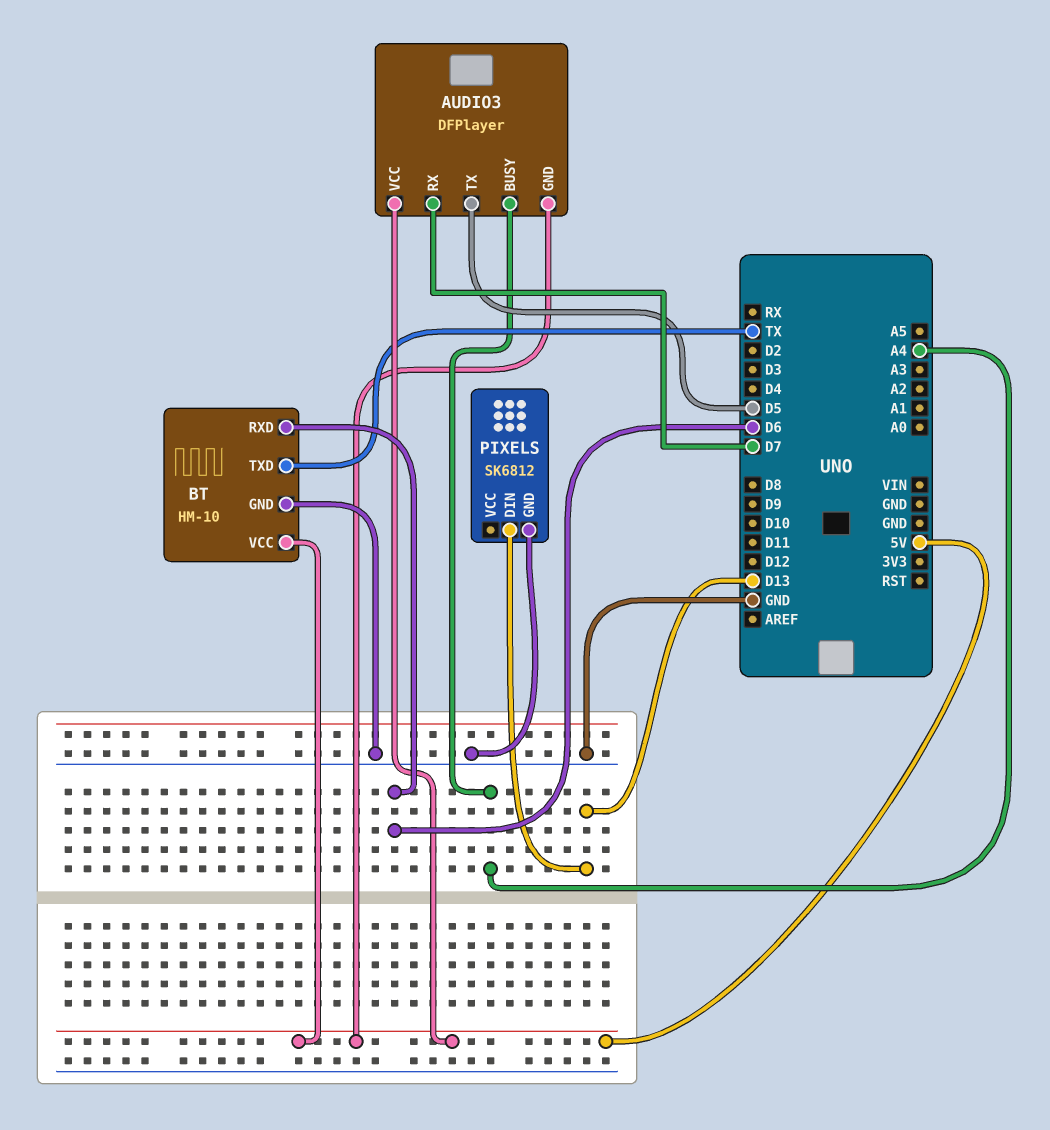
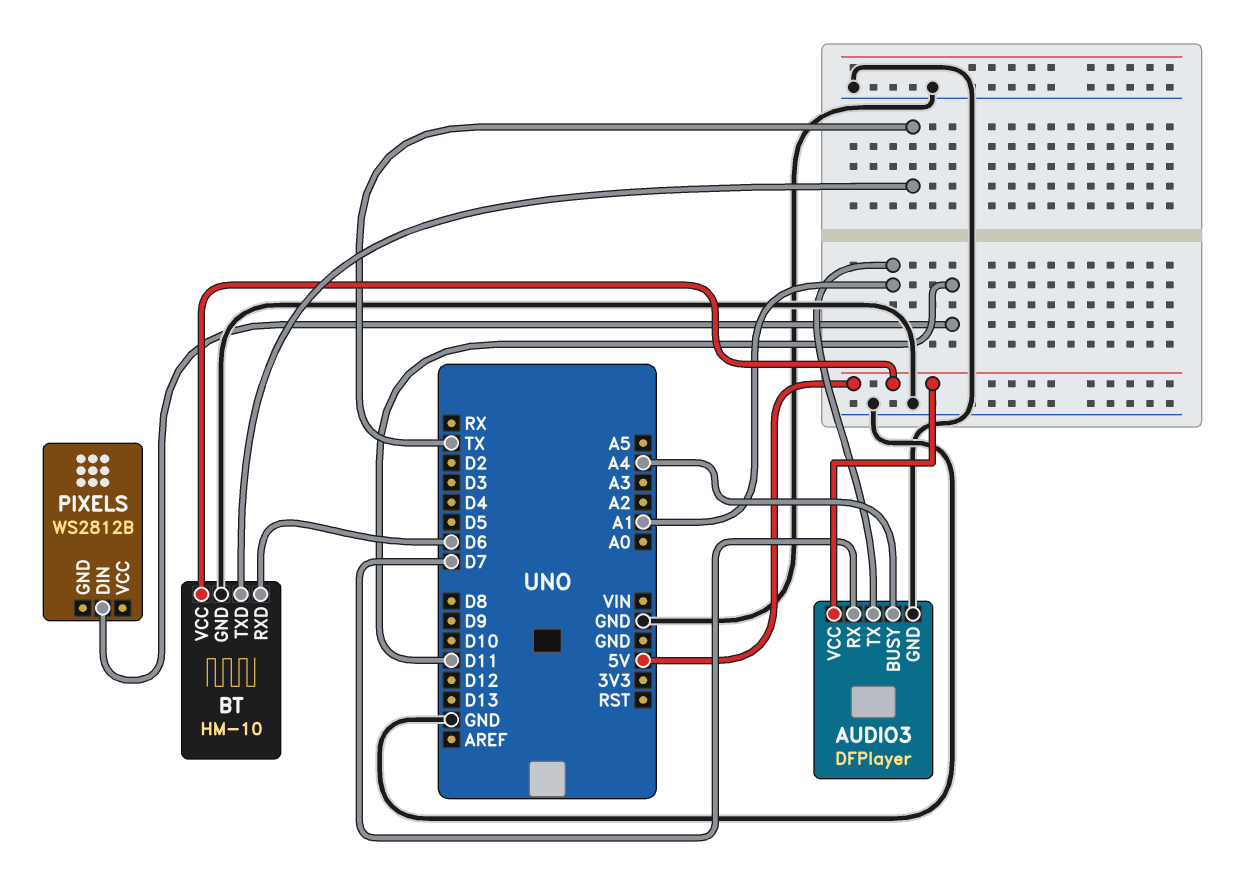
AUDIO3 pin GND: 5V -> GND
AUDIO3 pin TX: D5 -> A1
PIXELS: SK6812 -> WS2812B
PIXELS pin DIN: D13 -> D11
PIXELS pin GND: GND -> none

